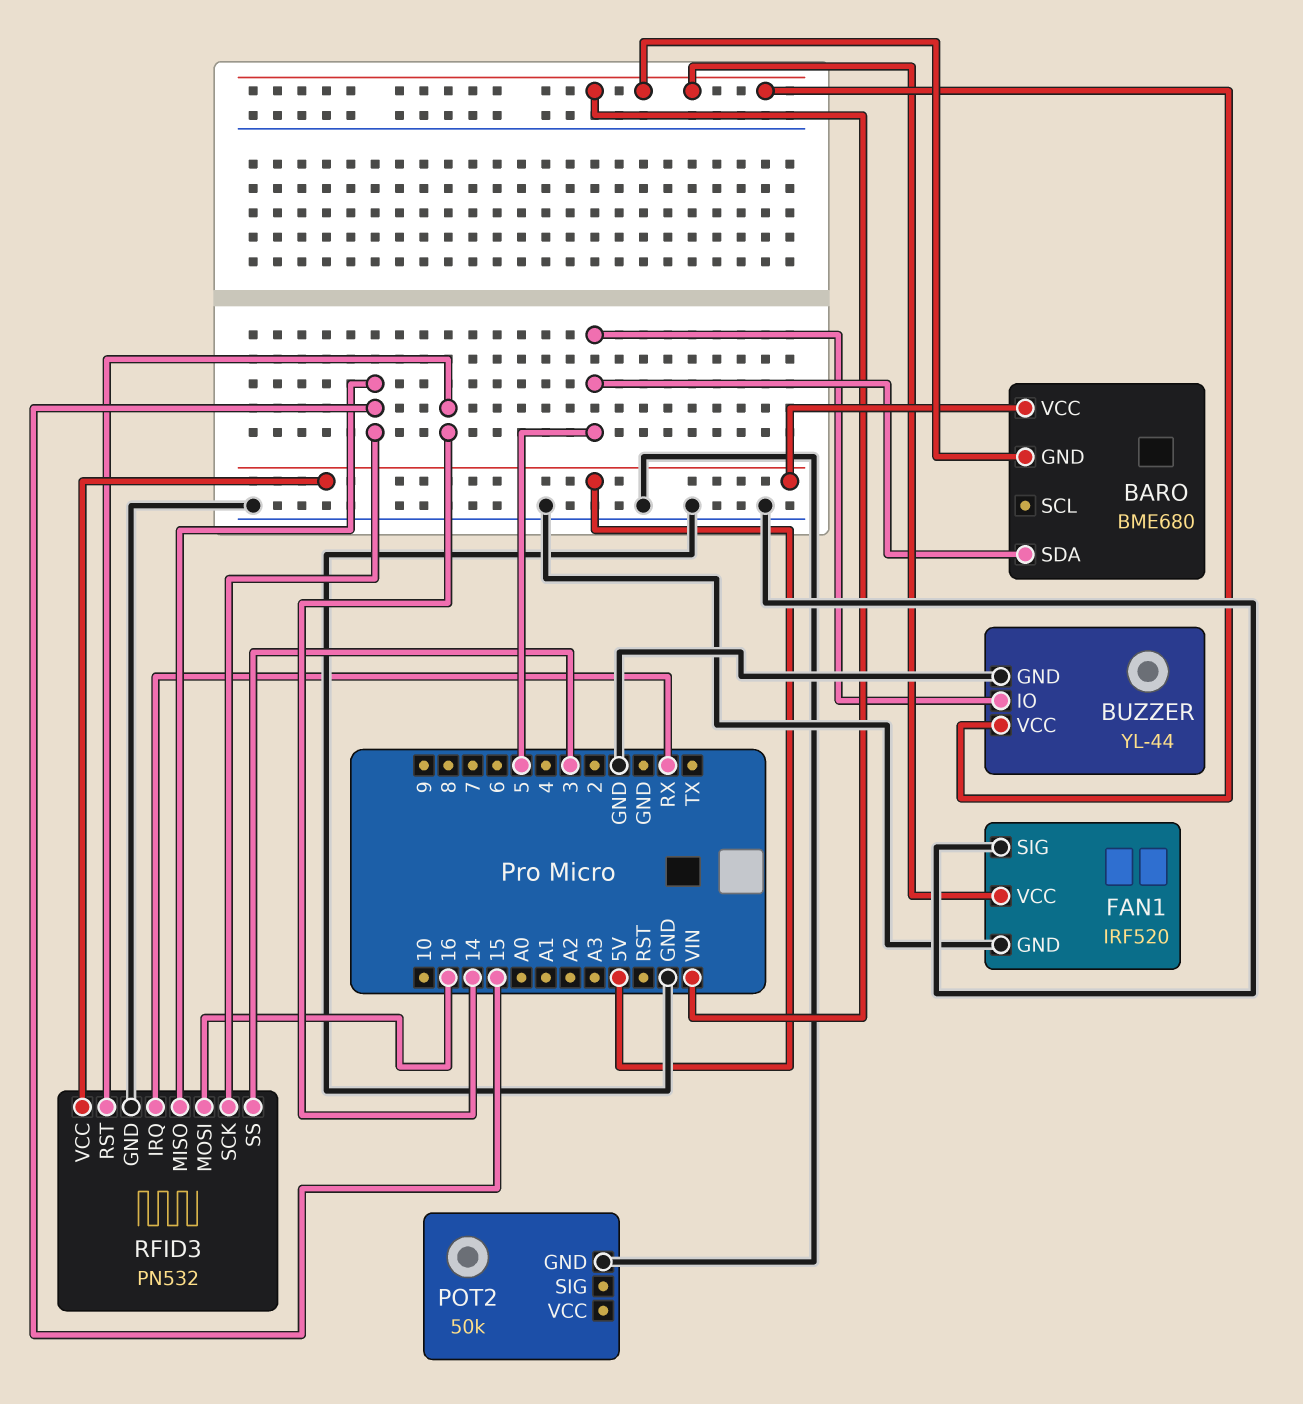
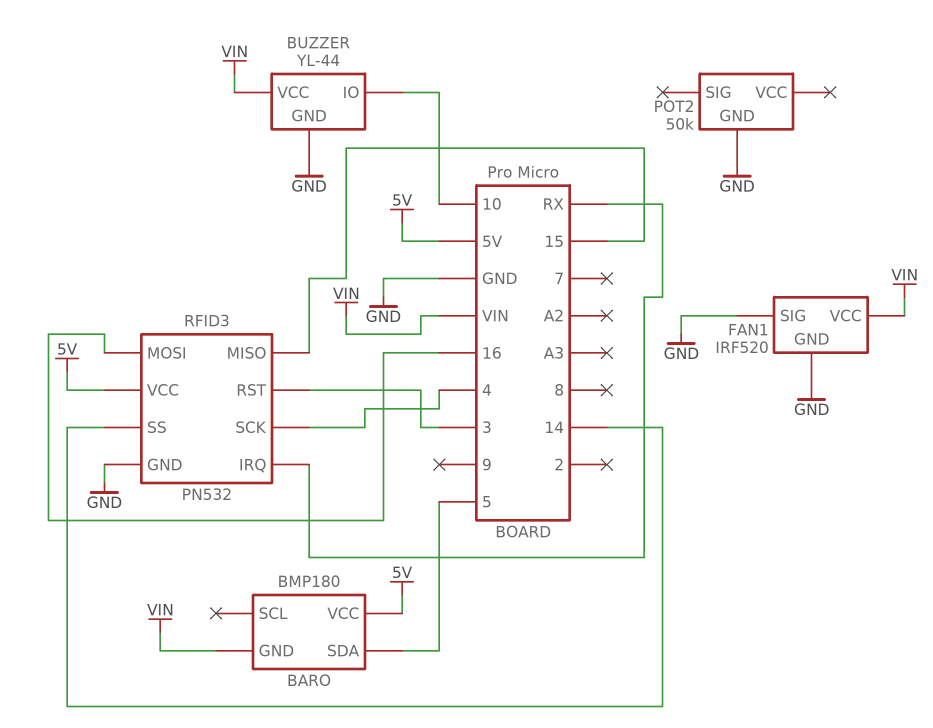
BARO: BME680 -> BMP180
BUZZER pin IO: 5 -> 10
RFID3 pin RST: 14 -> 3
RFID3 pin SCK: 15 -> 4
RFID3 pin SS: 3 -> 14

